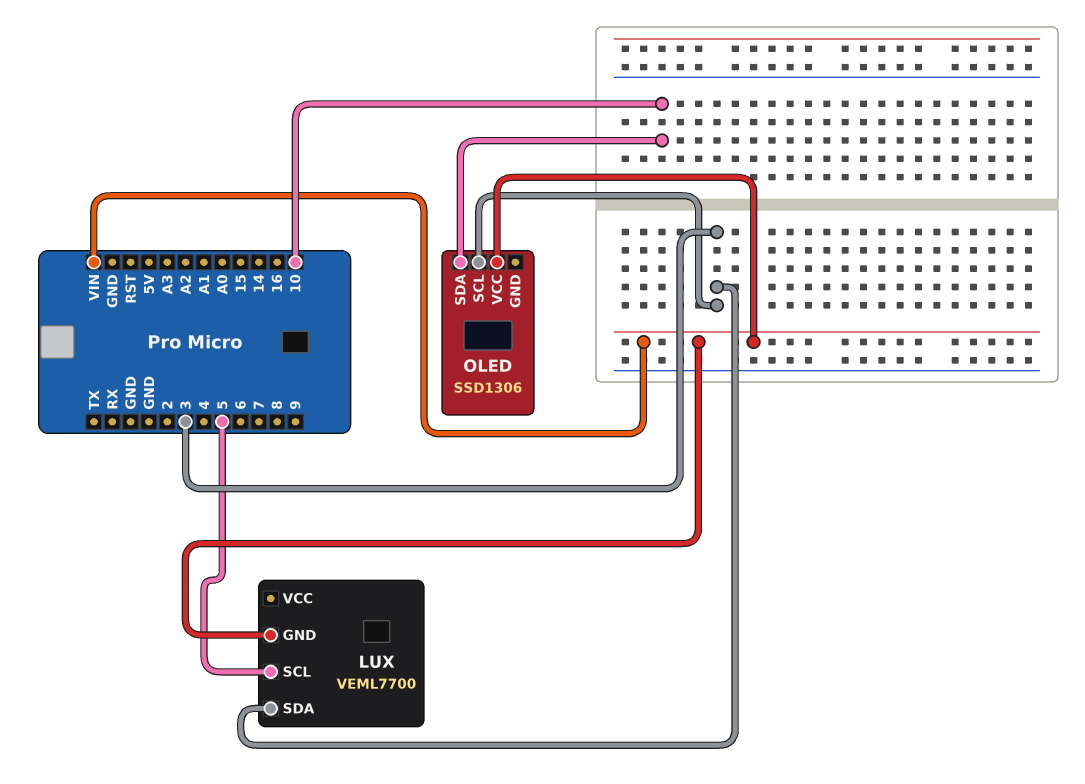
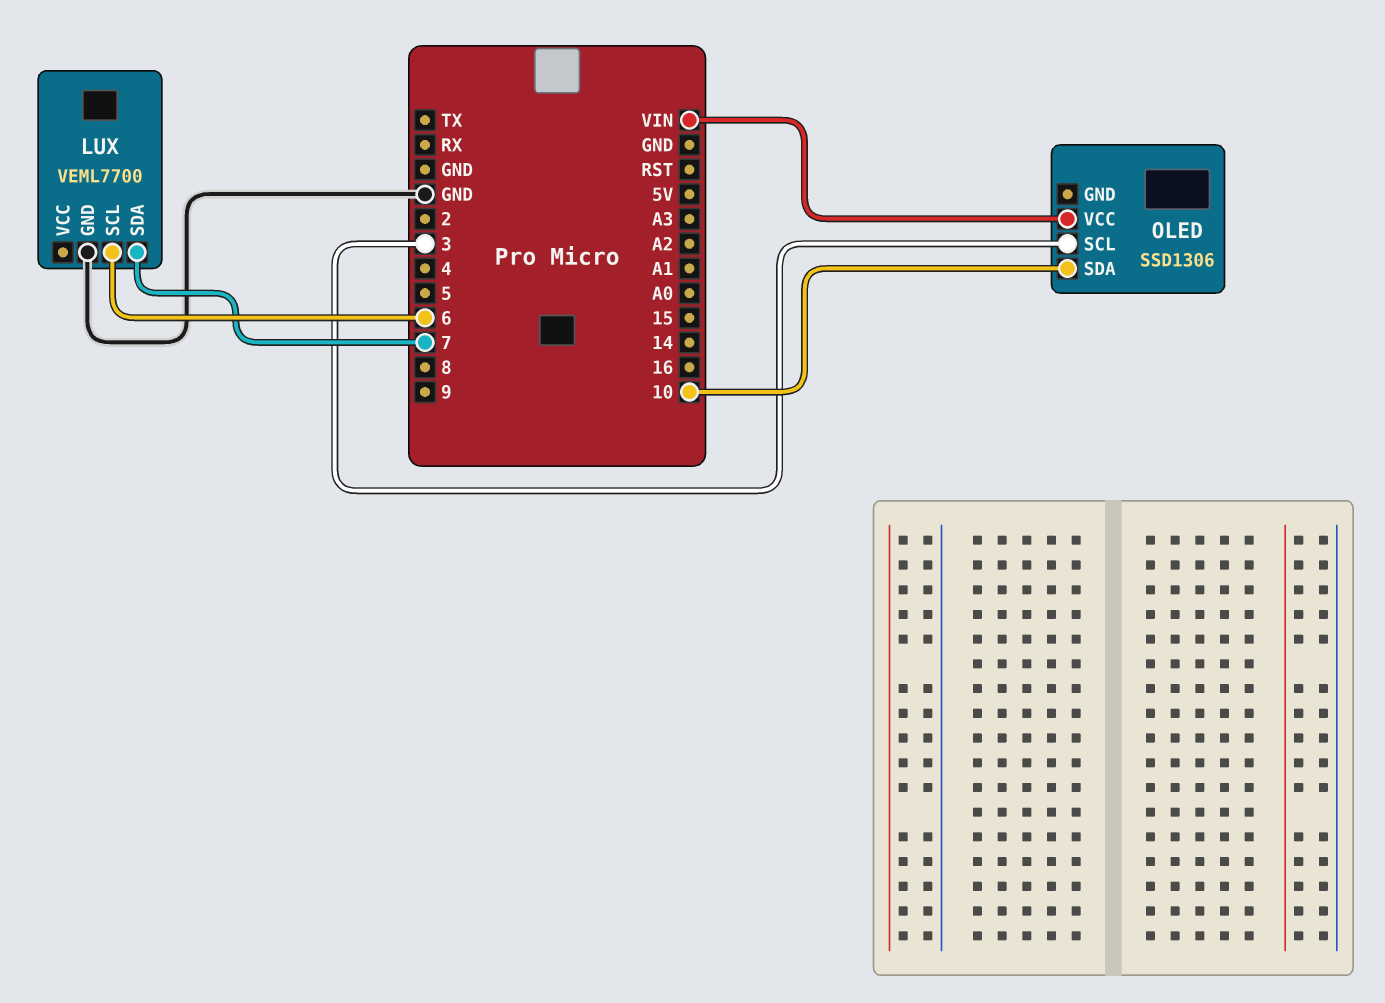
LUX pin GND: VIN -> GND
LUX pin SCL: 5 -> 6
LUX pin SDA: 3 -> 7

